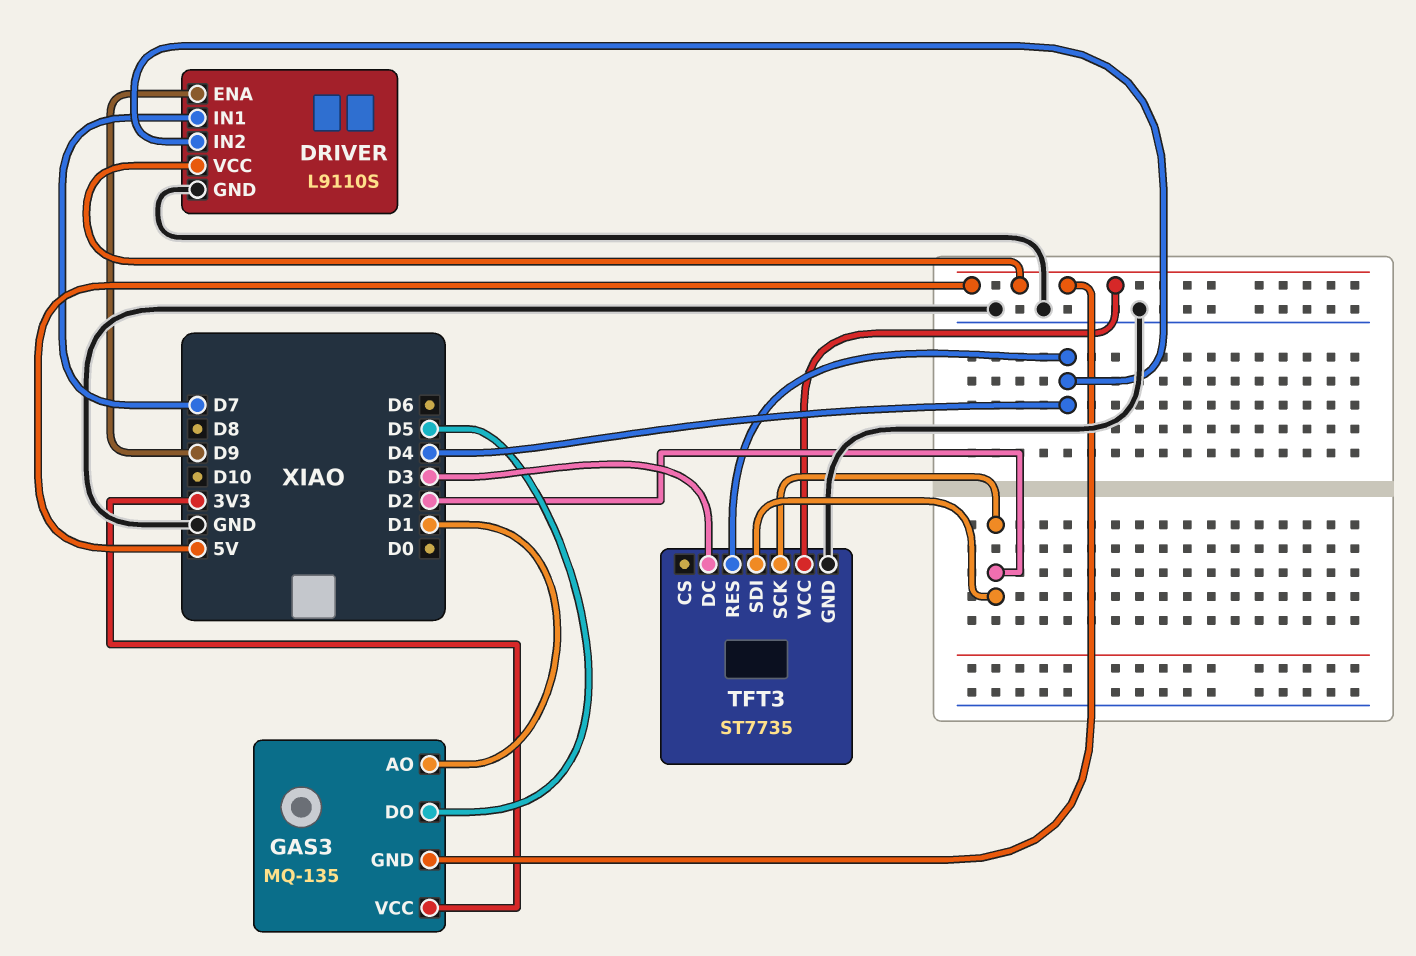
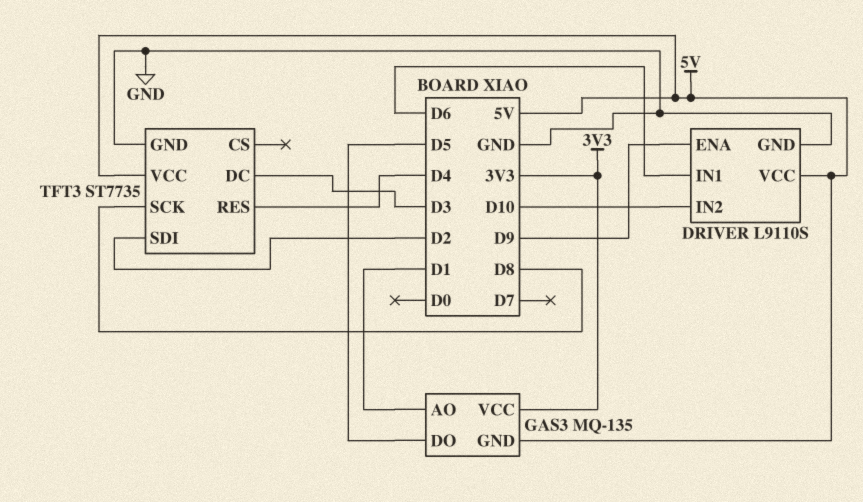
DRIVER pin IN1: D7 -> D6
DRIVER pin IN2: D4 -> D10
TFT3 pin SCK: D2 -> D8

